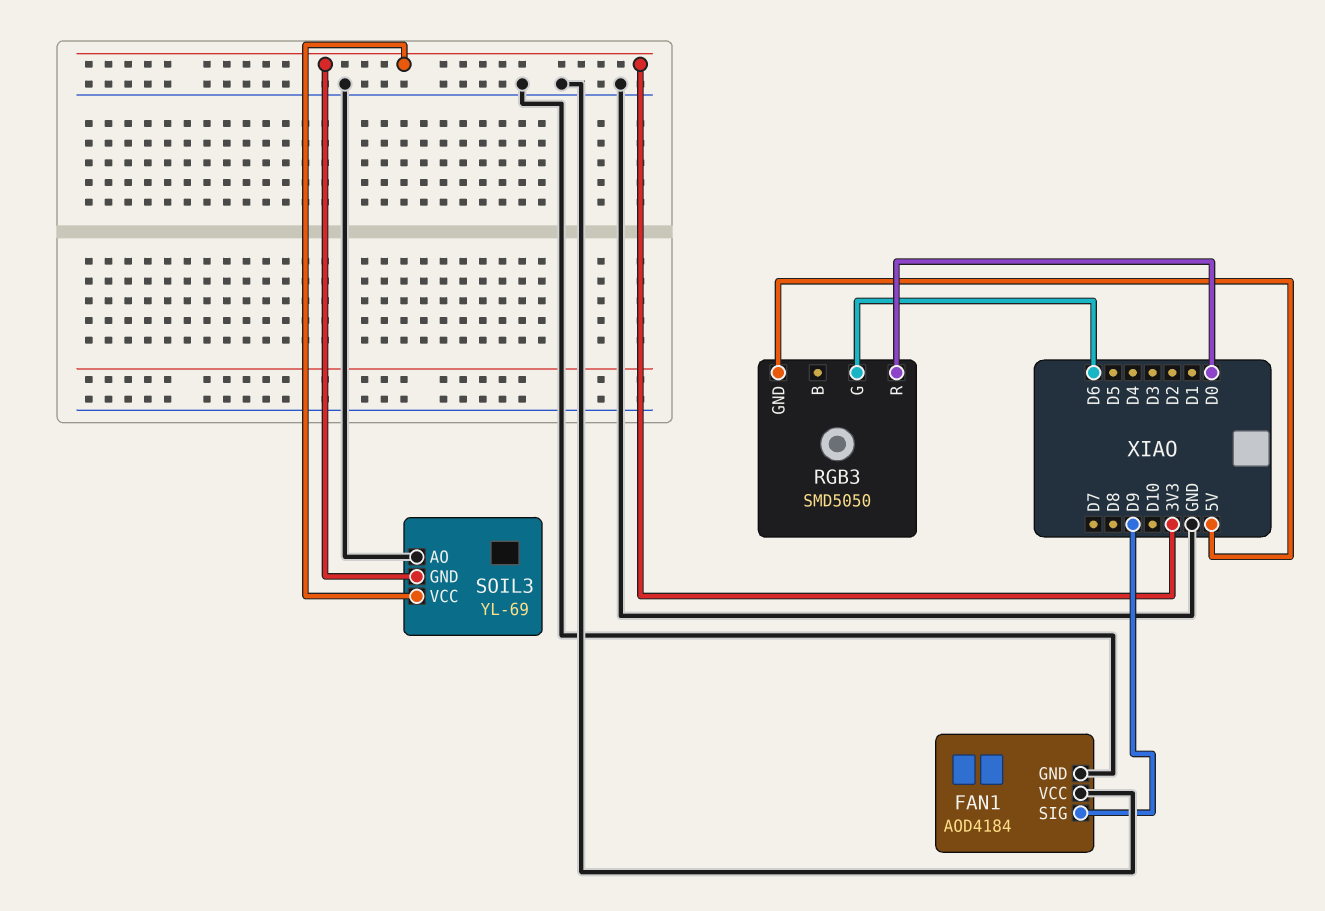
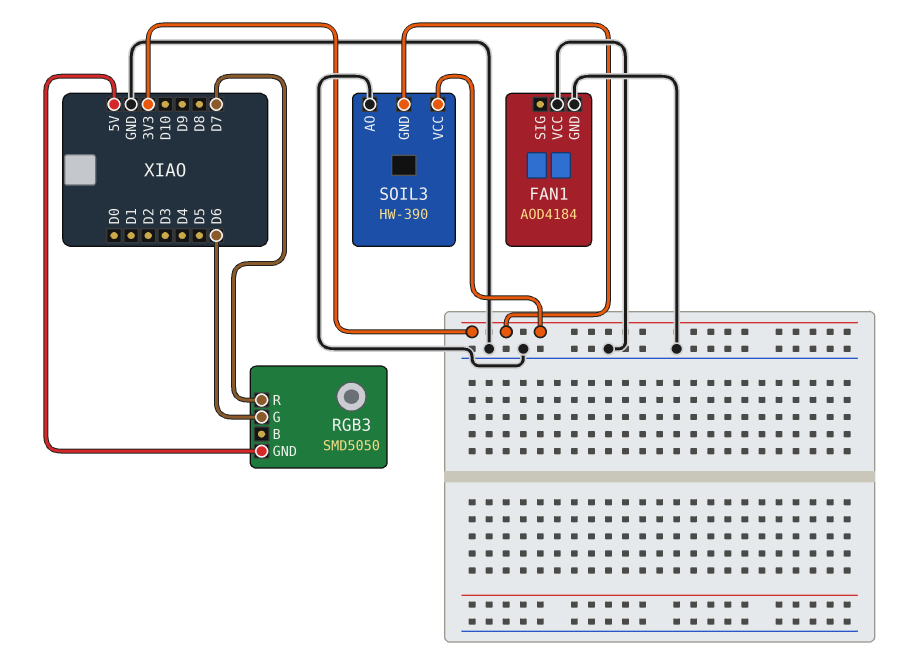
FAN1 pin SIG: D9 -> none
RGB3 pin R: D0 -> D7
SOIL3: YL-69 -> HW-390

